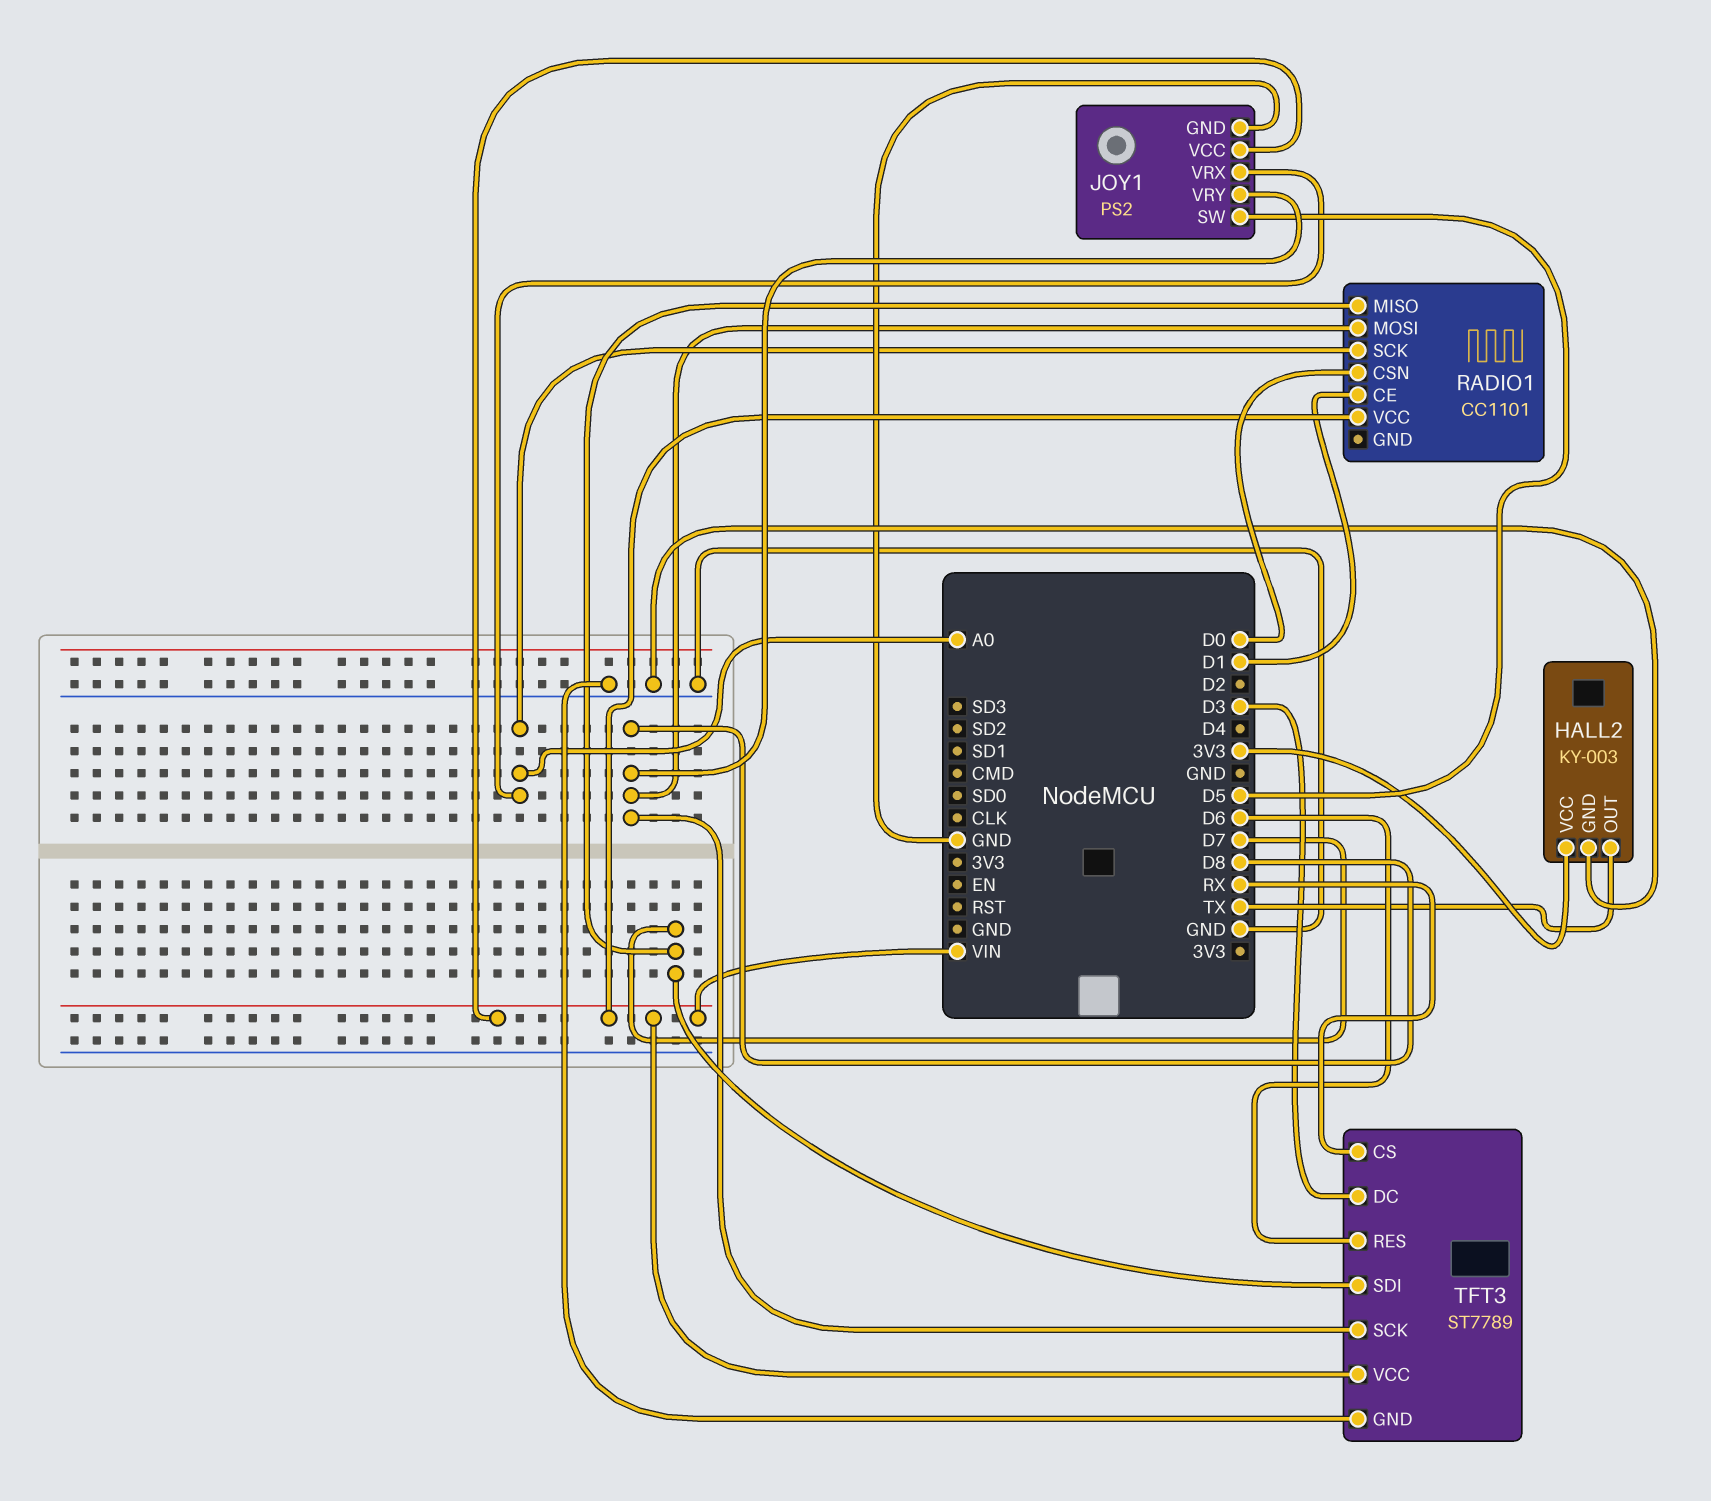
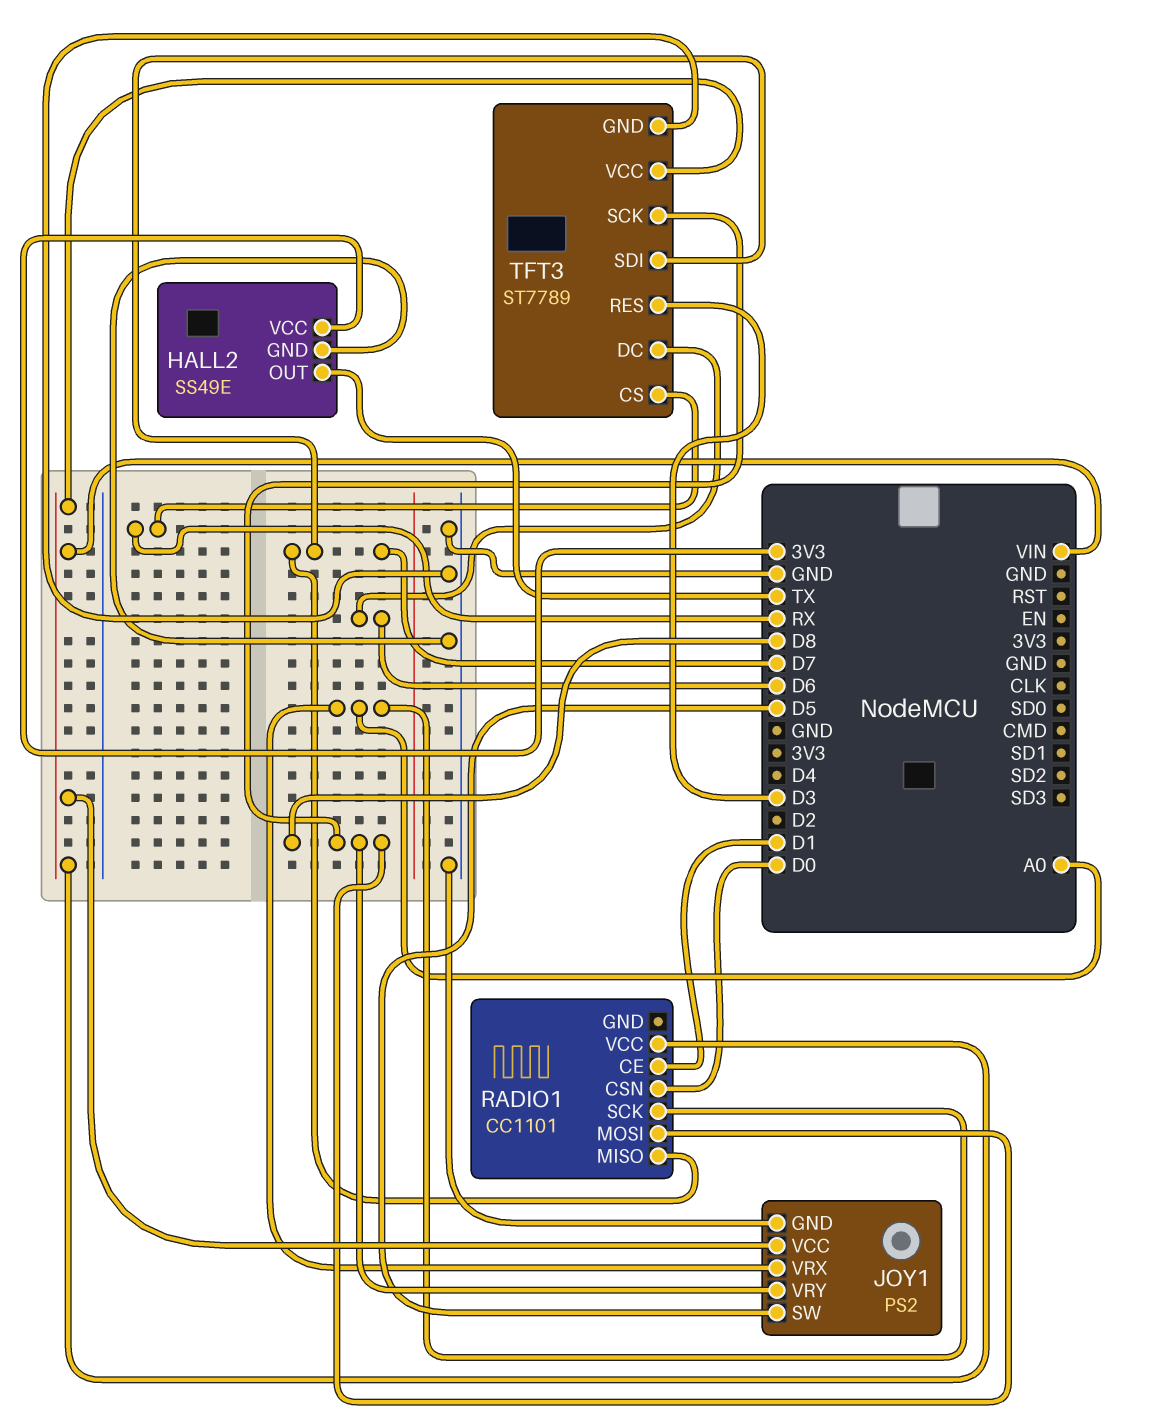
HALL2: KY-003 -> SS49E
TFT3 pin DC: D3 -> D6
TFT3 pin RES: D6 -> D3

